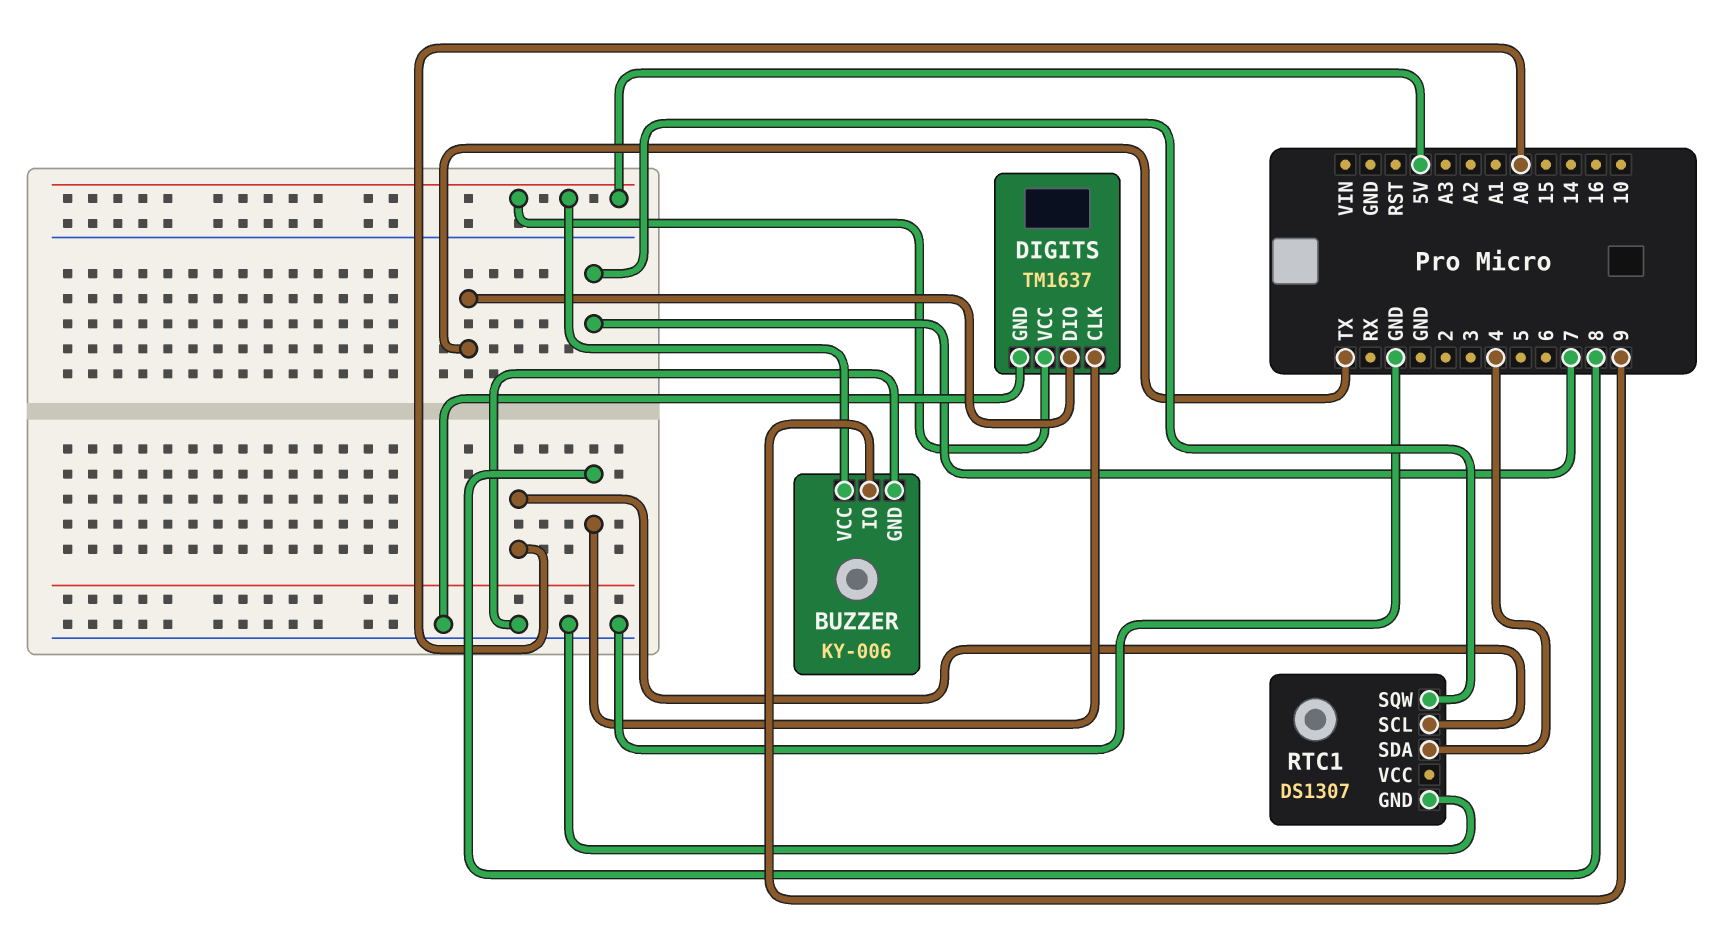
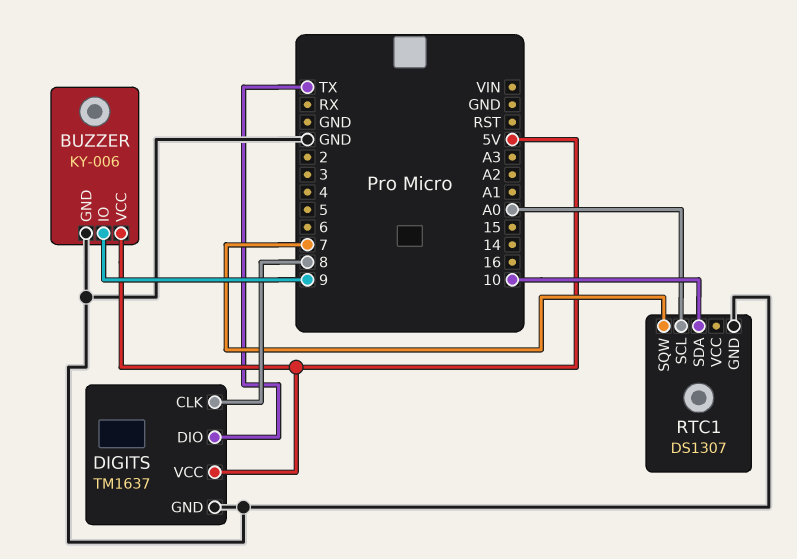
RTC1 pin SDA: 4 -> 10

